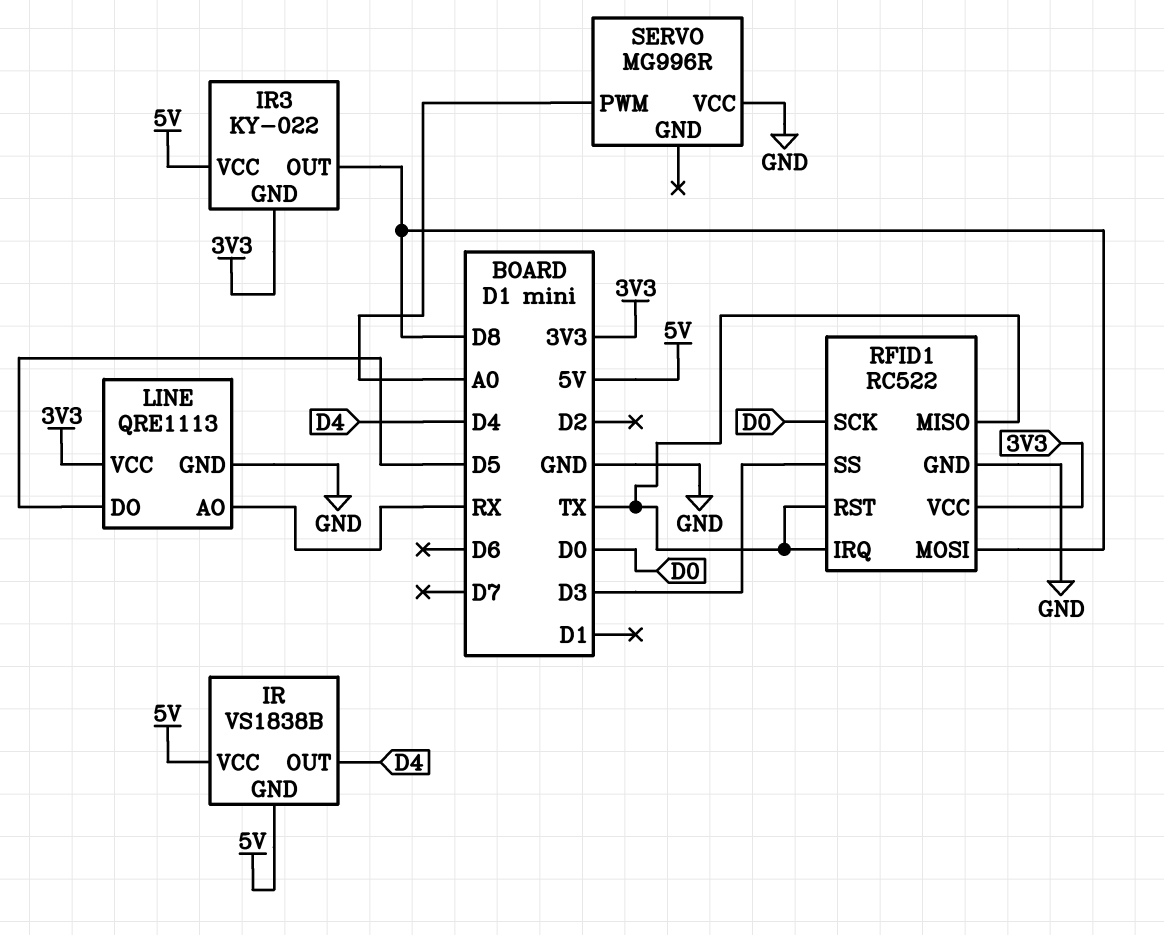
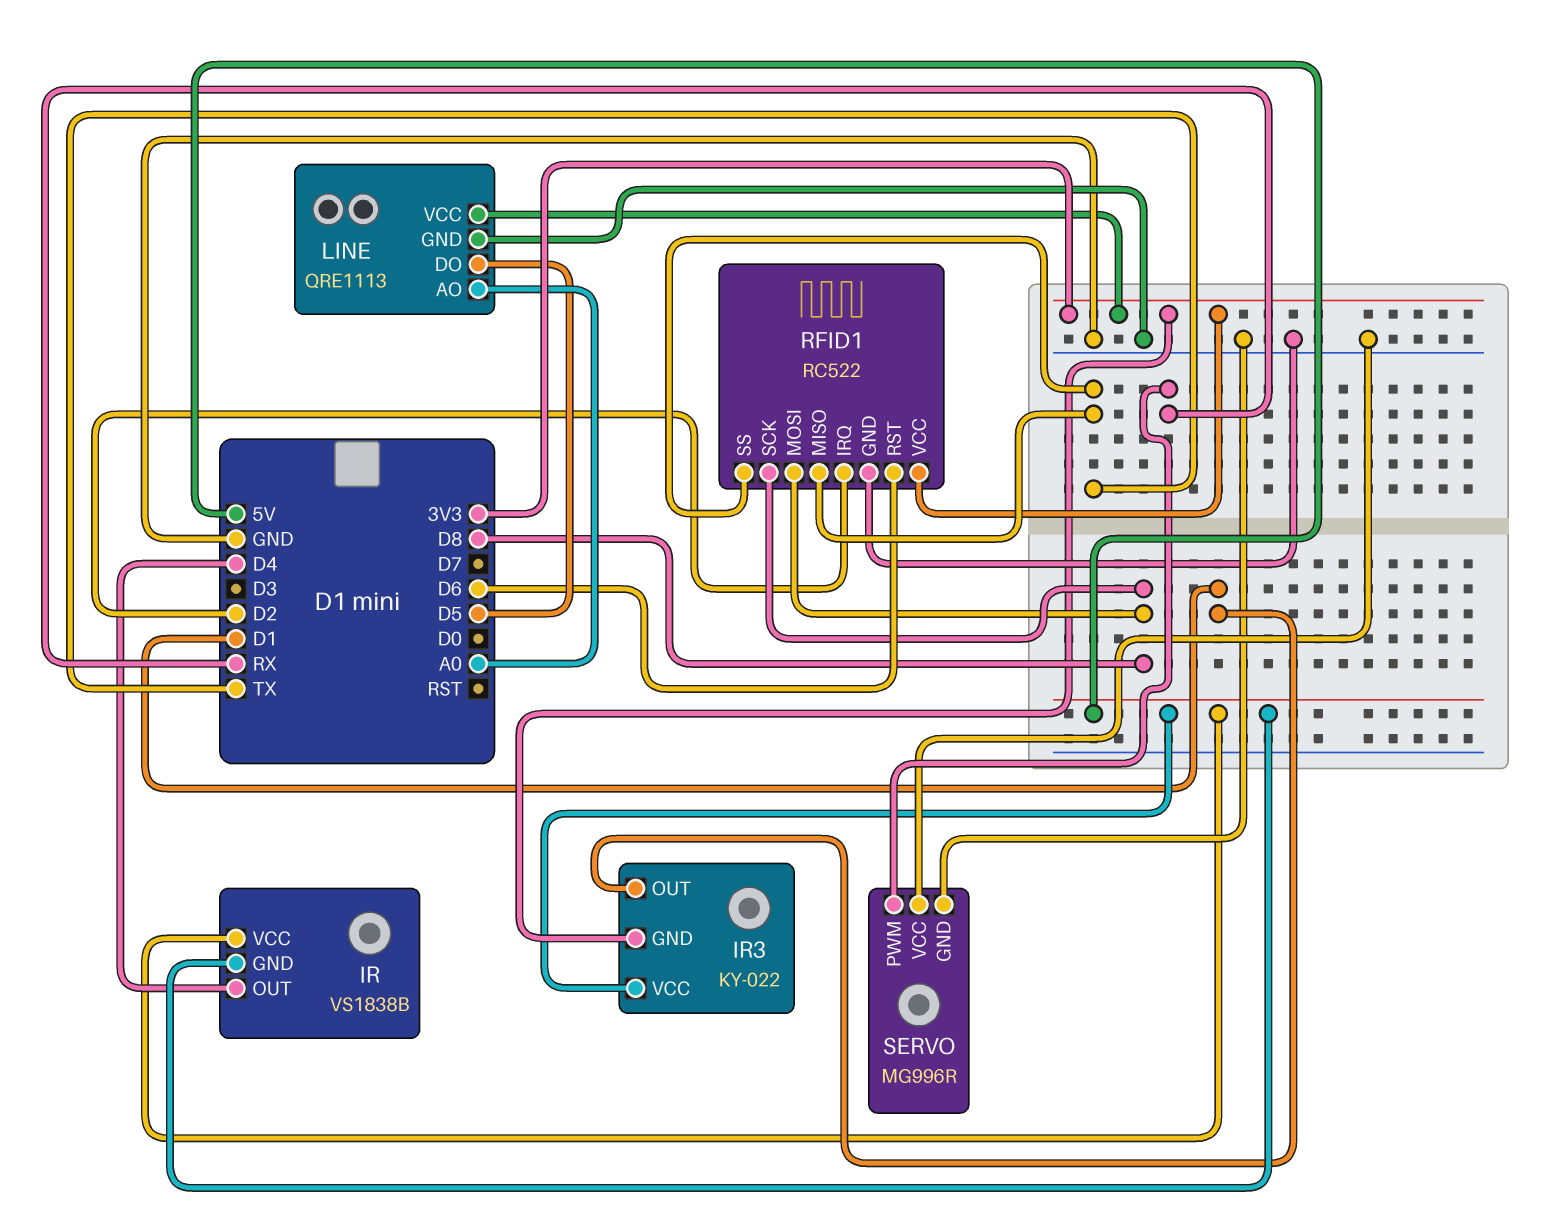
IR3 pin OUT: D8 -> D1
LINE pin AO: RX -> A0
RFID1 pin IRQ: TX -> D2
RFID1 pin RST: TX -> D6
RFID1 pin SCK: D0 -> D8
RFID1 pin SS: D3 -> TX
SERVO pin GND: none -> GND
SERVO pin PWM: A0 -> RX

